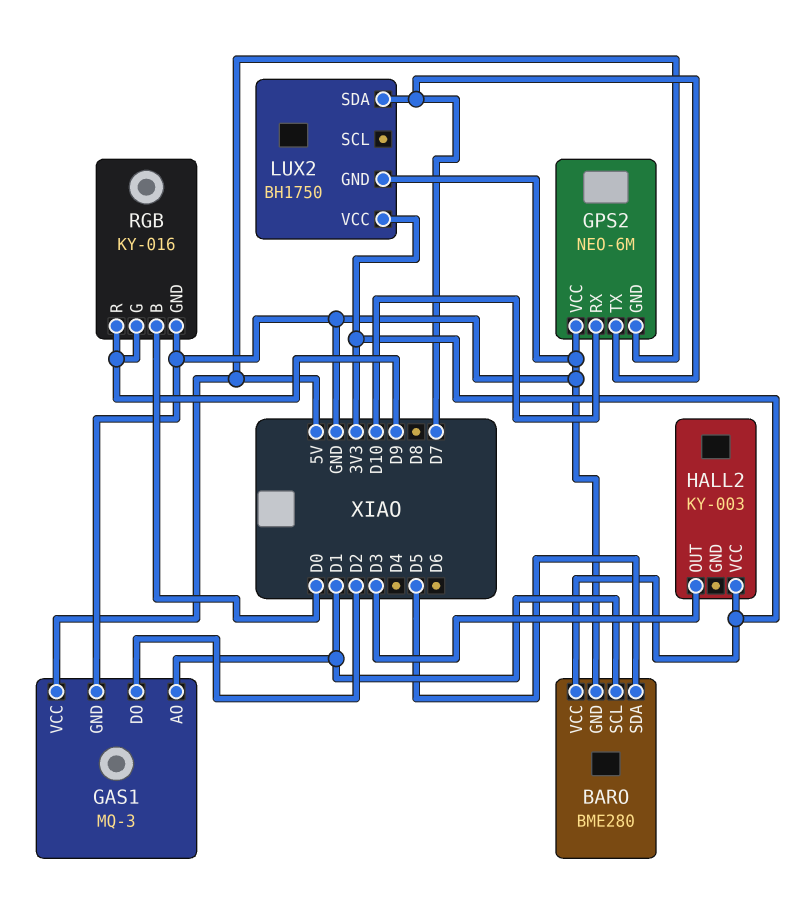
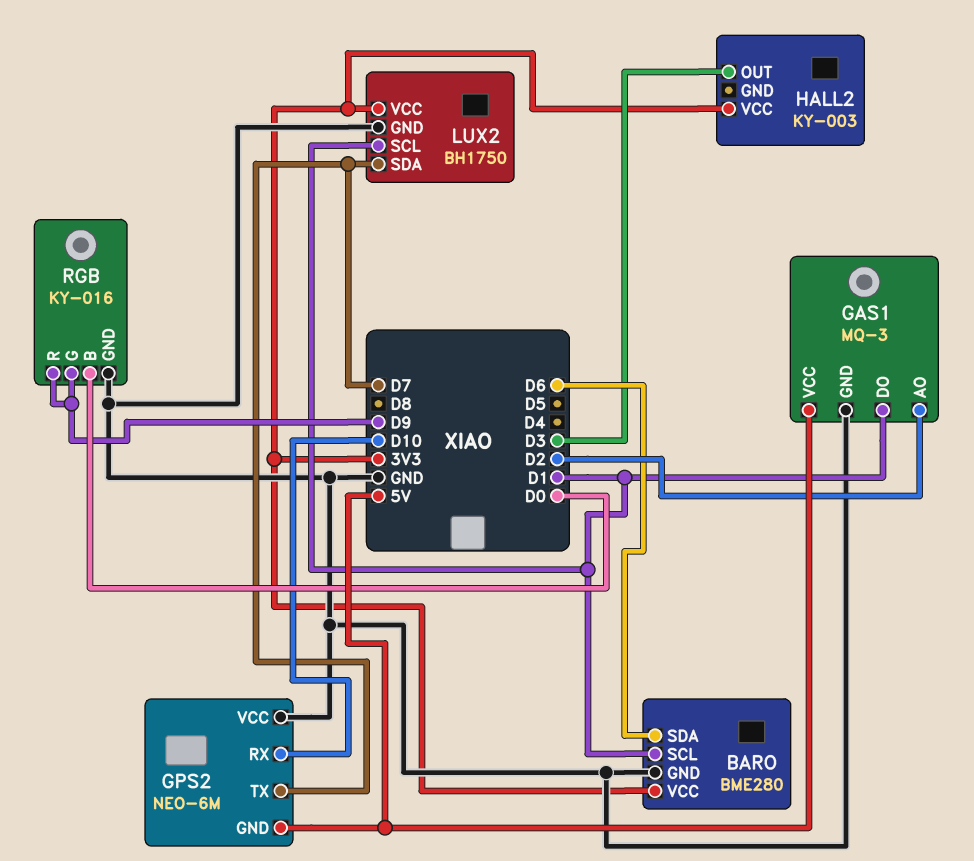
BARO pin SDA: D5 -> D6
GAS1 pin AO: D1 -> D2
GAS1 pin DO: D2 -> D1
LUX2 pin SCL: none -> D1

